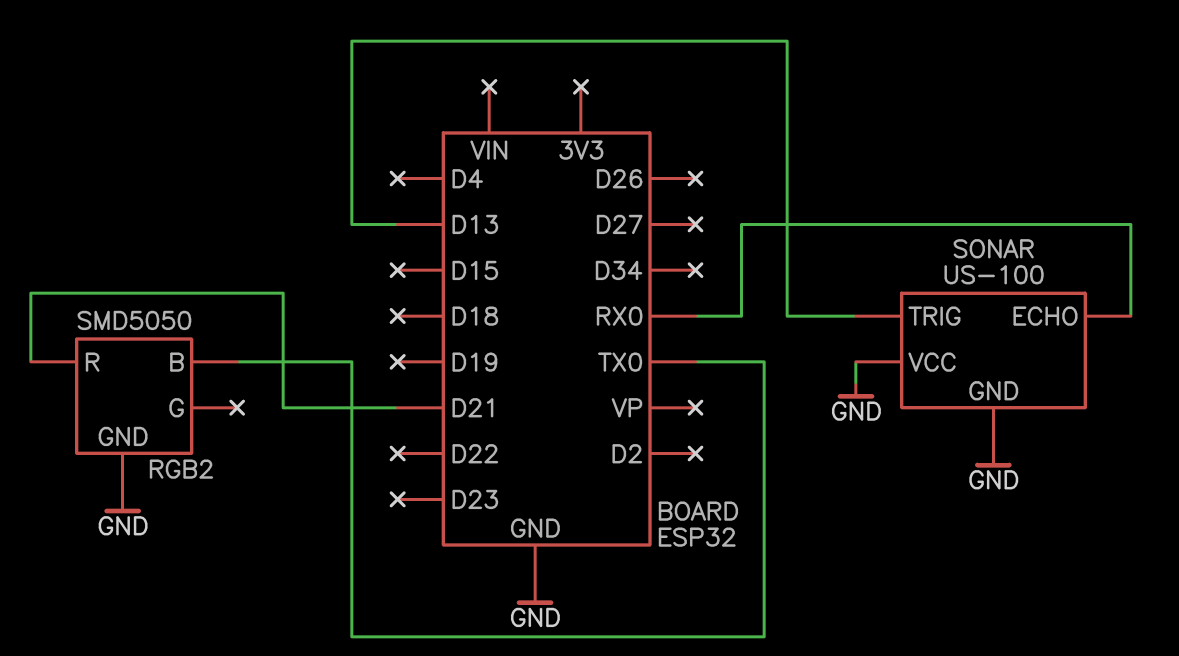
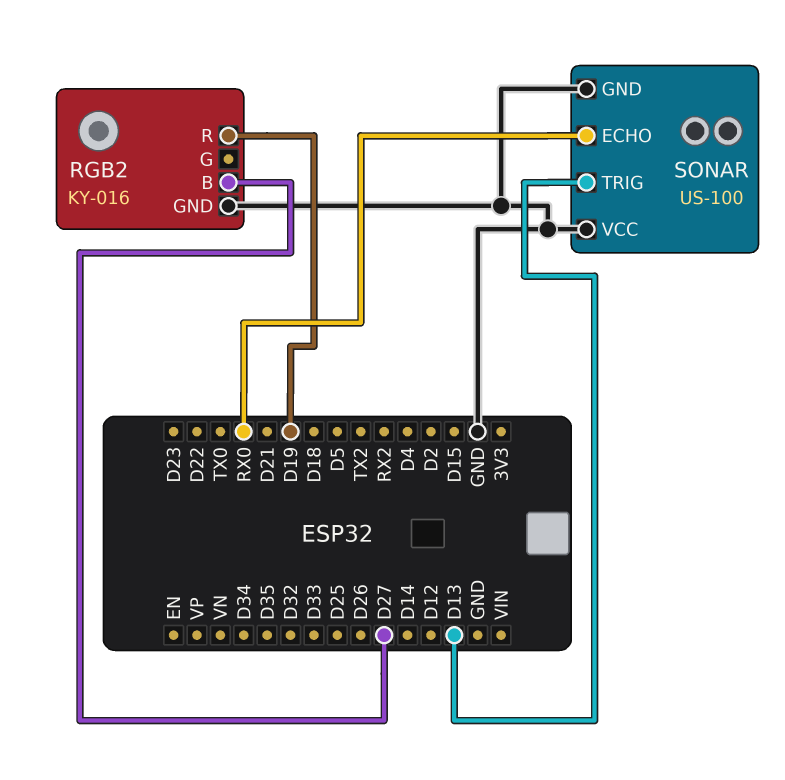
RGB2: SMD5050 -> KY-016
RGB2 pin B: TX0 -> D27
RGB2 pin R: D21 -> D19

